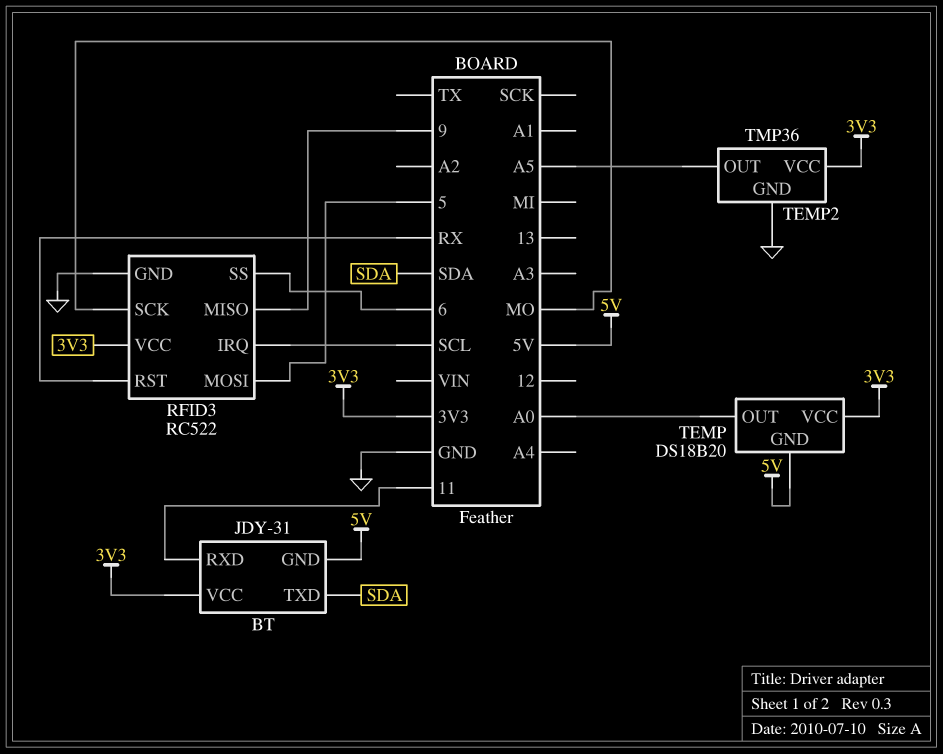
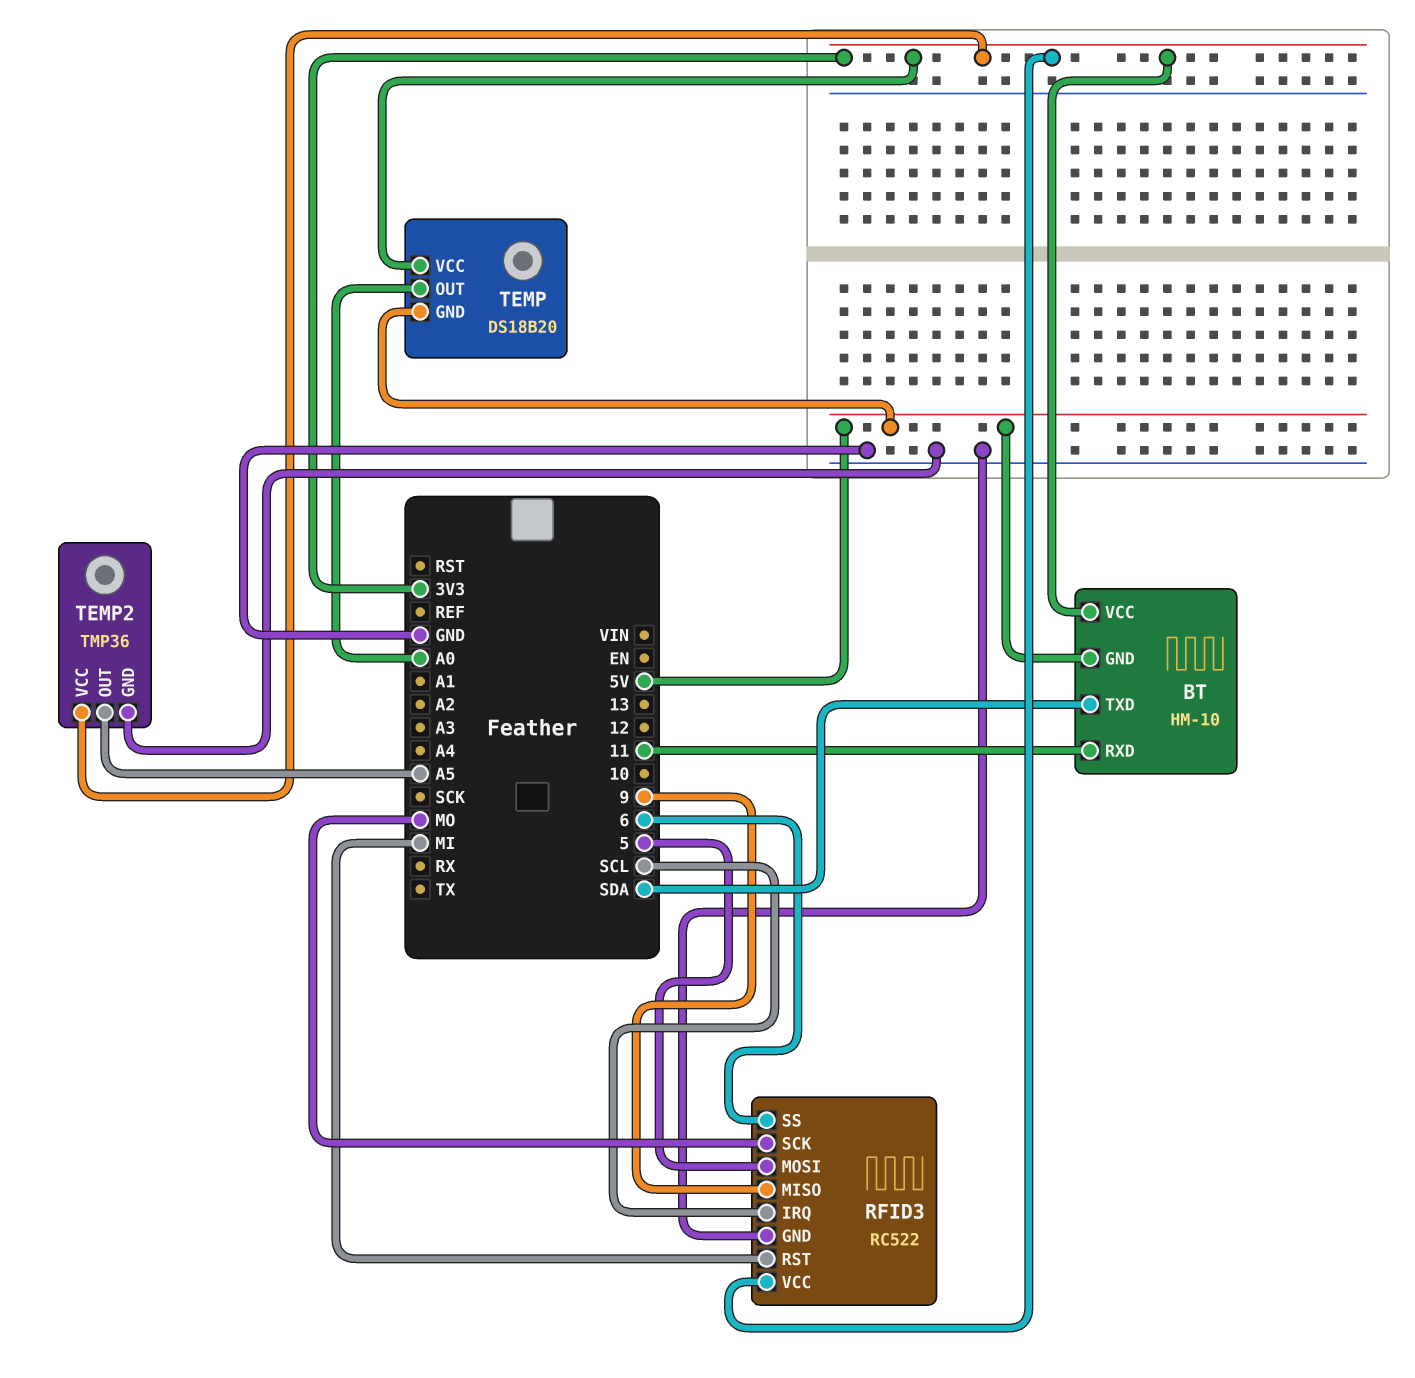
BT: JDY-31 -> HM-10
RFID3 pin RST: RX -> MI

